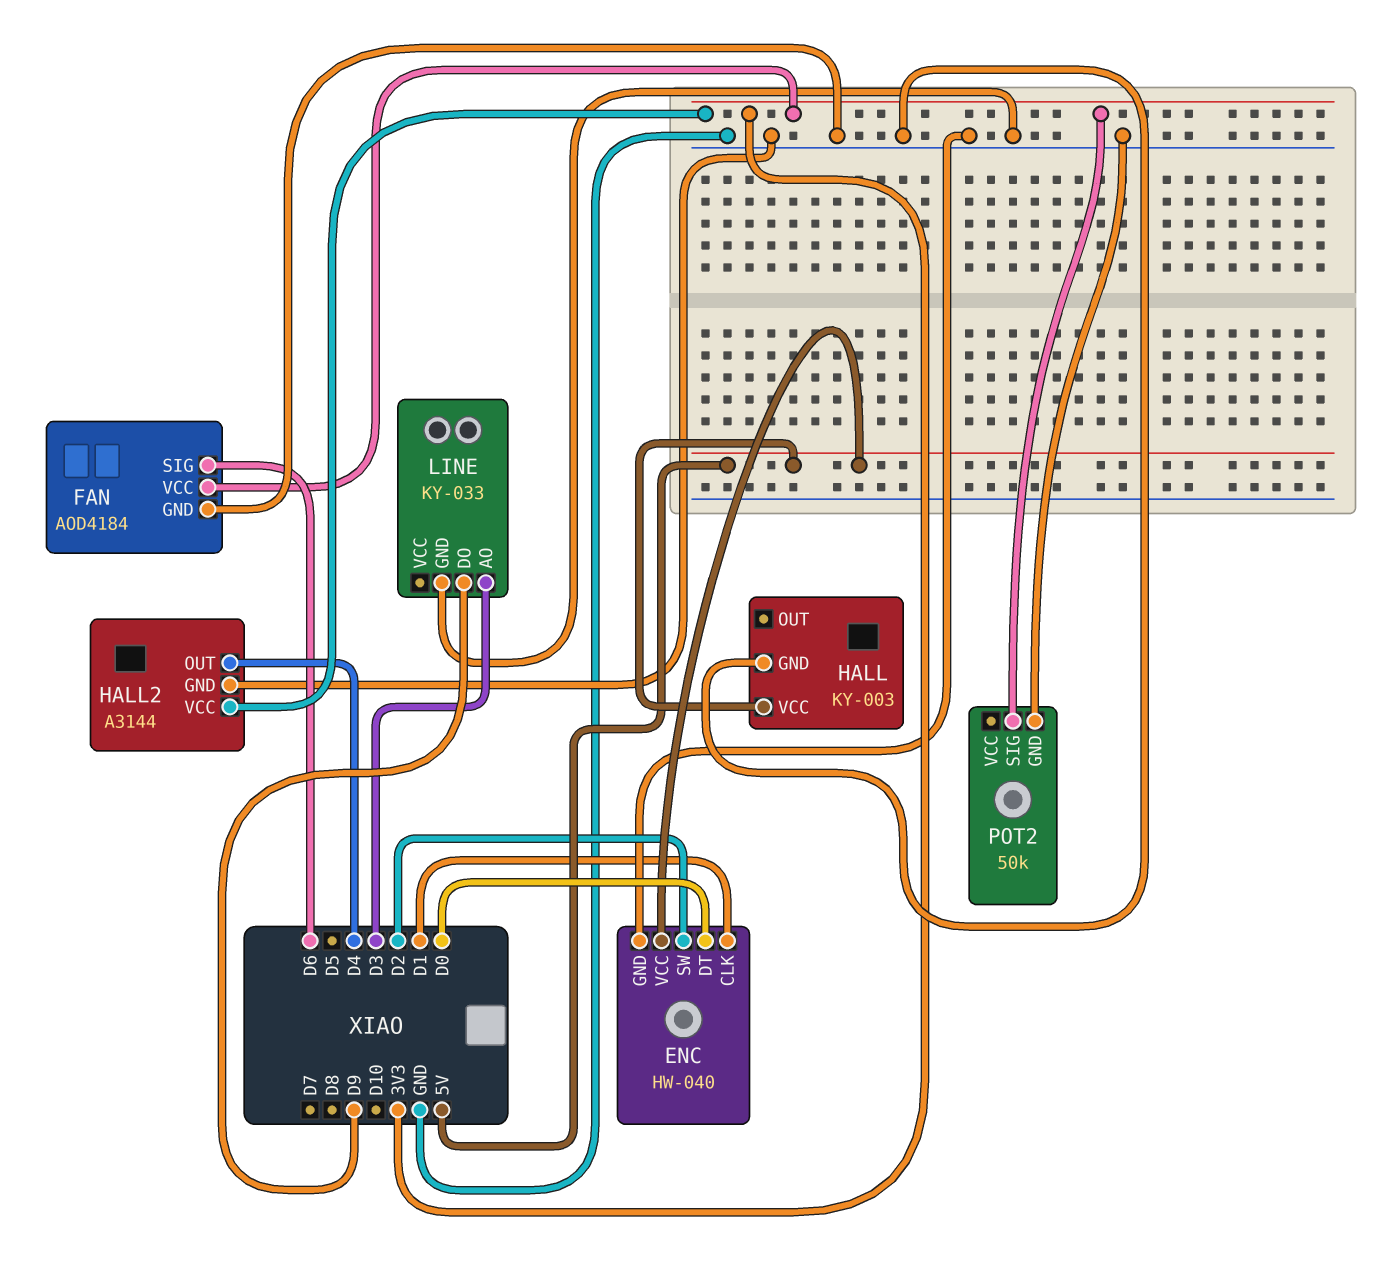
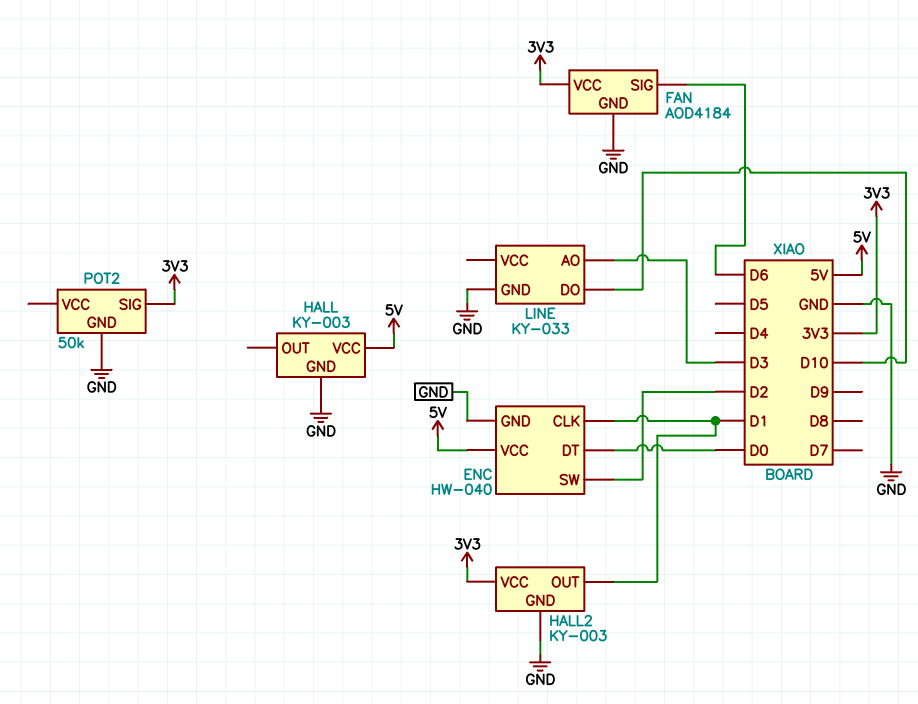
HALL2: A3144 -> KY-003
HALL2 pin OUT: D4 -> D1
LINE pin DO: D9 -> D10

